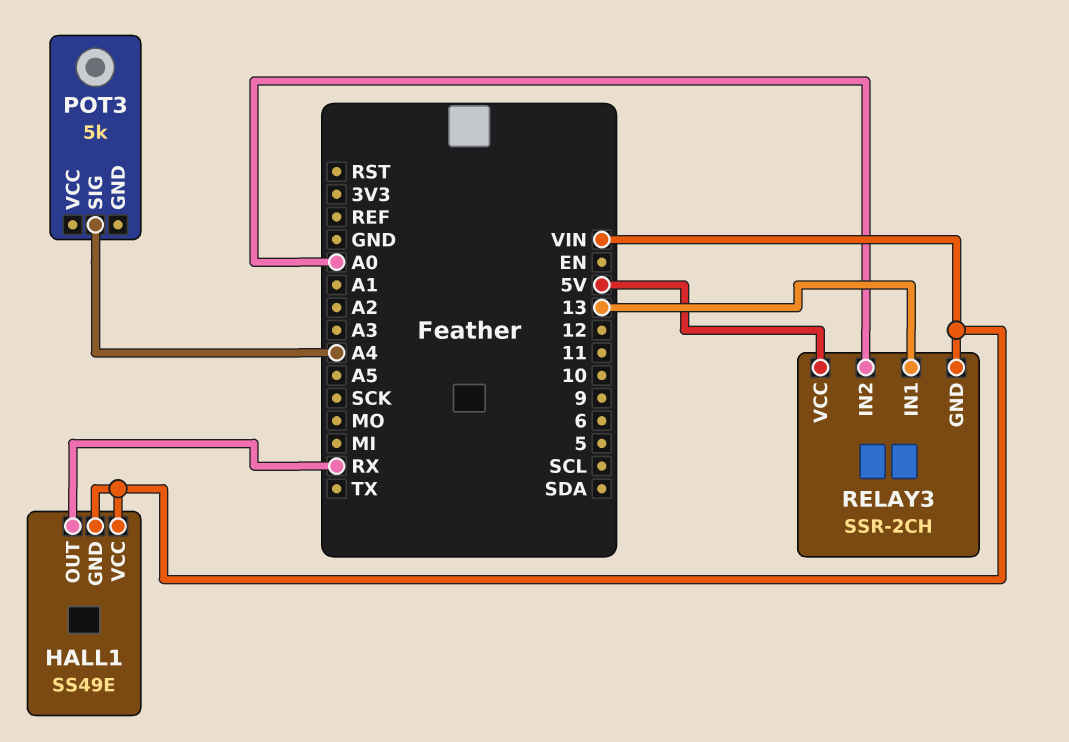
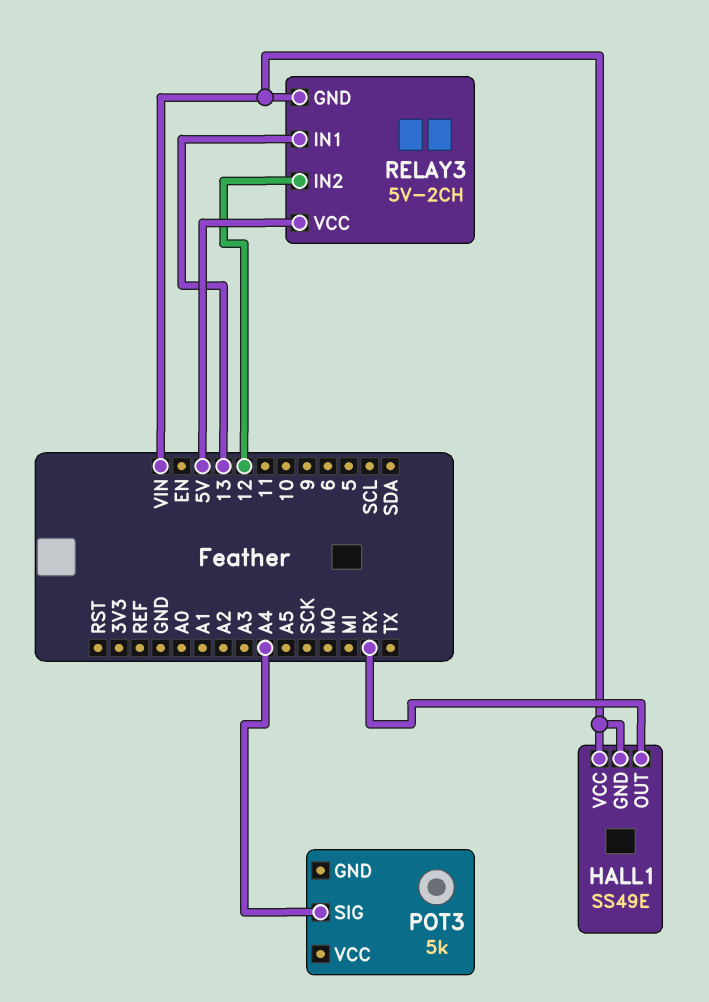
RELAY3: SSR-2CH -> 5V-2CH
RELAY3 pin IN2: A0 -> 12

